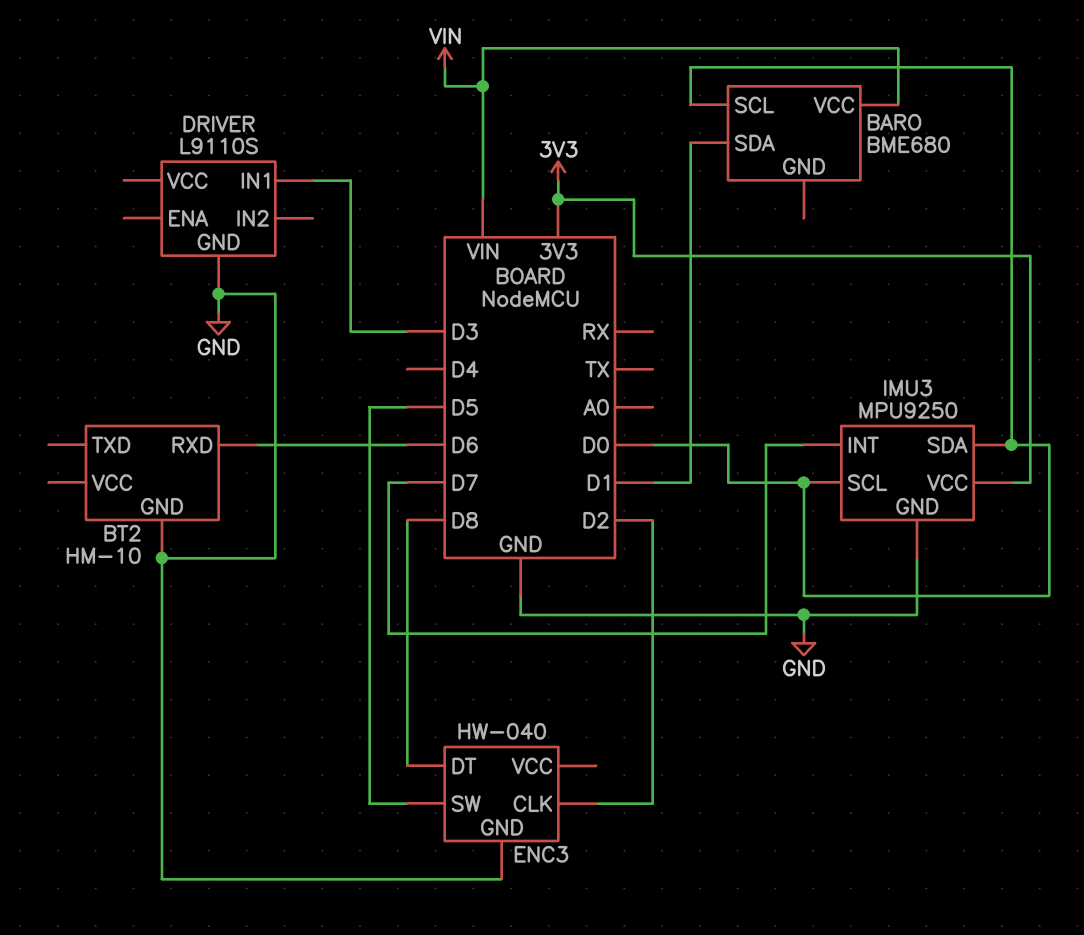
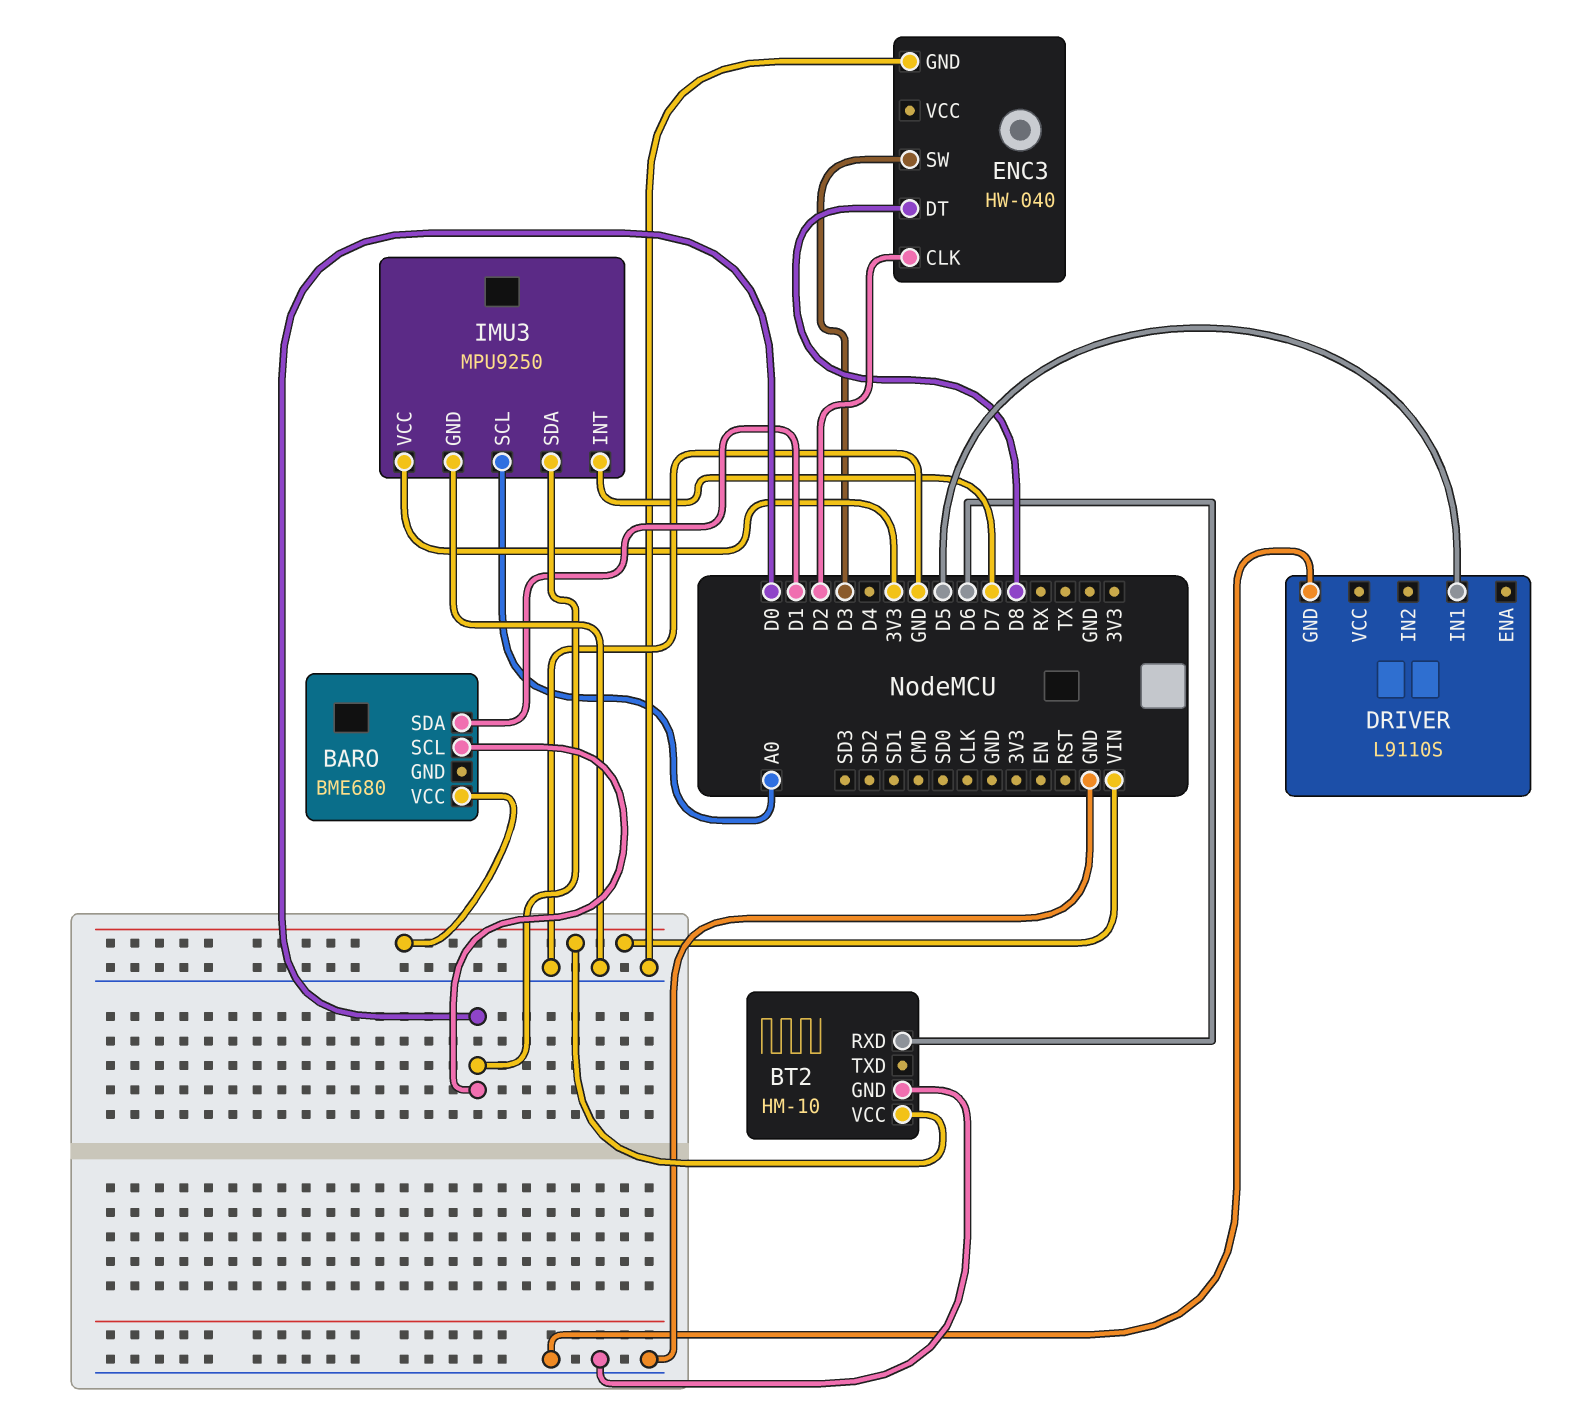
BT2 pin VCC: none -> VIN
DRIVER pin IN1: D3 -> D5
ENC3 pin SW: D5 -> D3
IMU3 pin SCL: D0 -> A0

